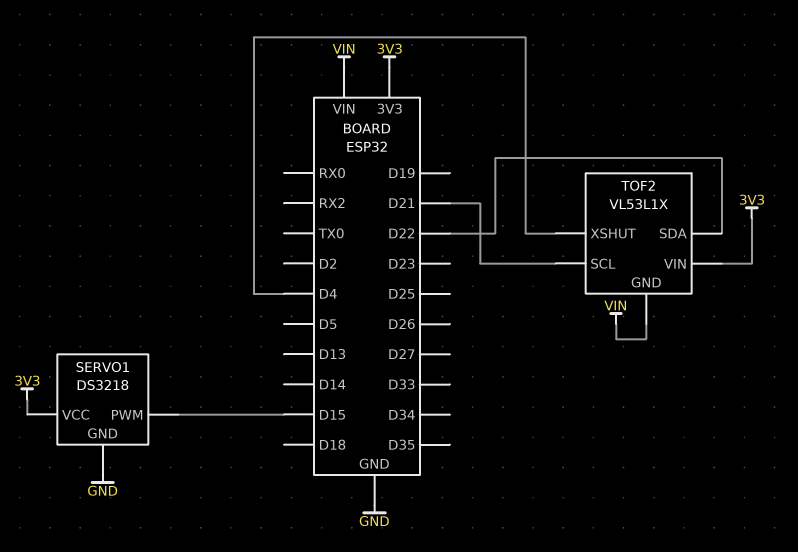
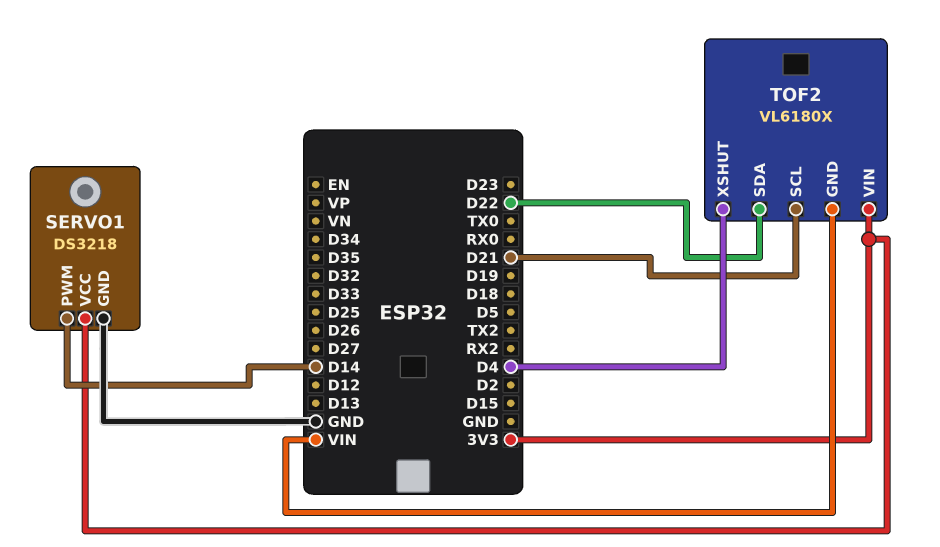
SERVO1 pin PWM: D15 -> D14
TOF2: VL53L1X -> VL6180X

